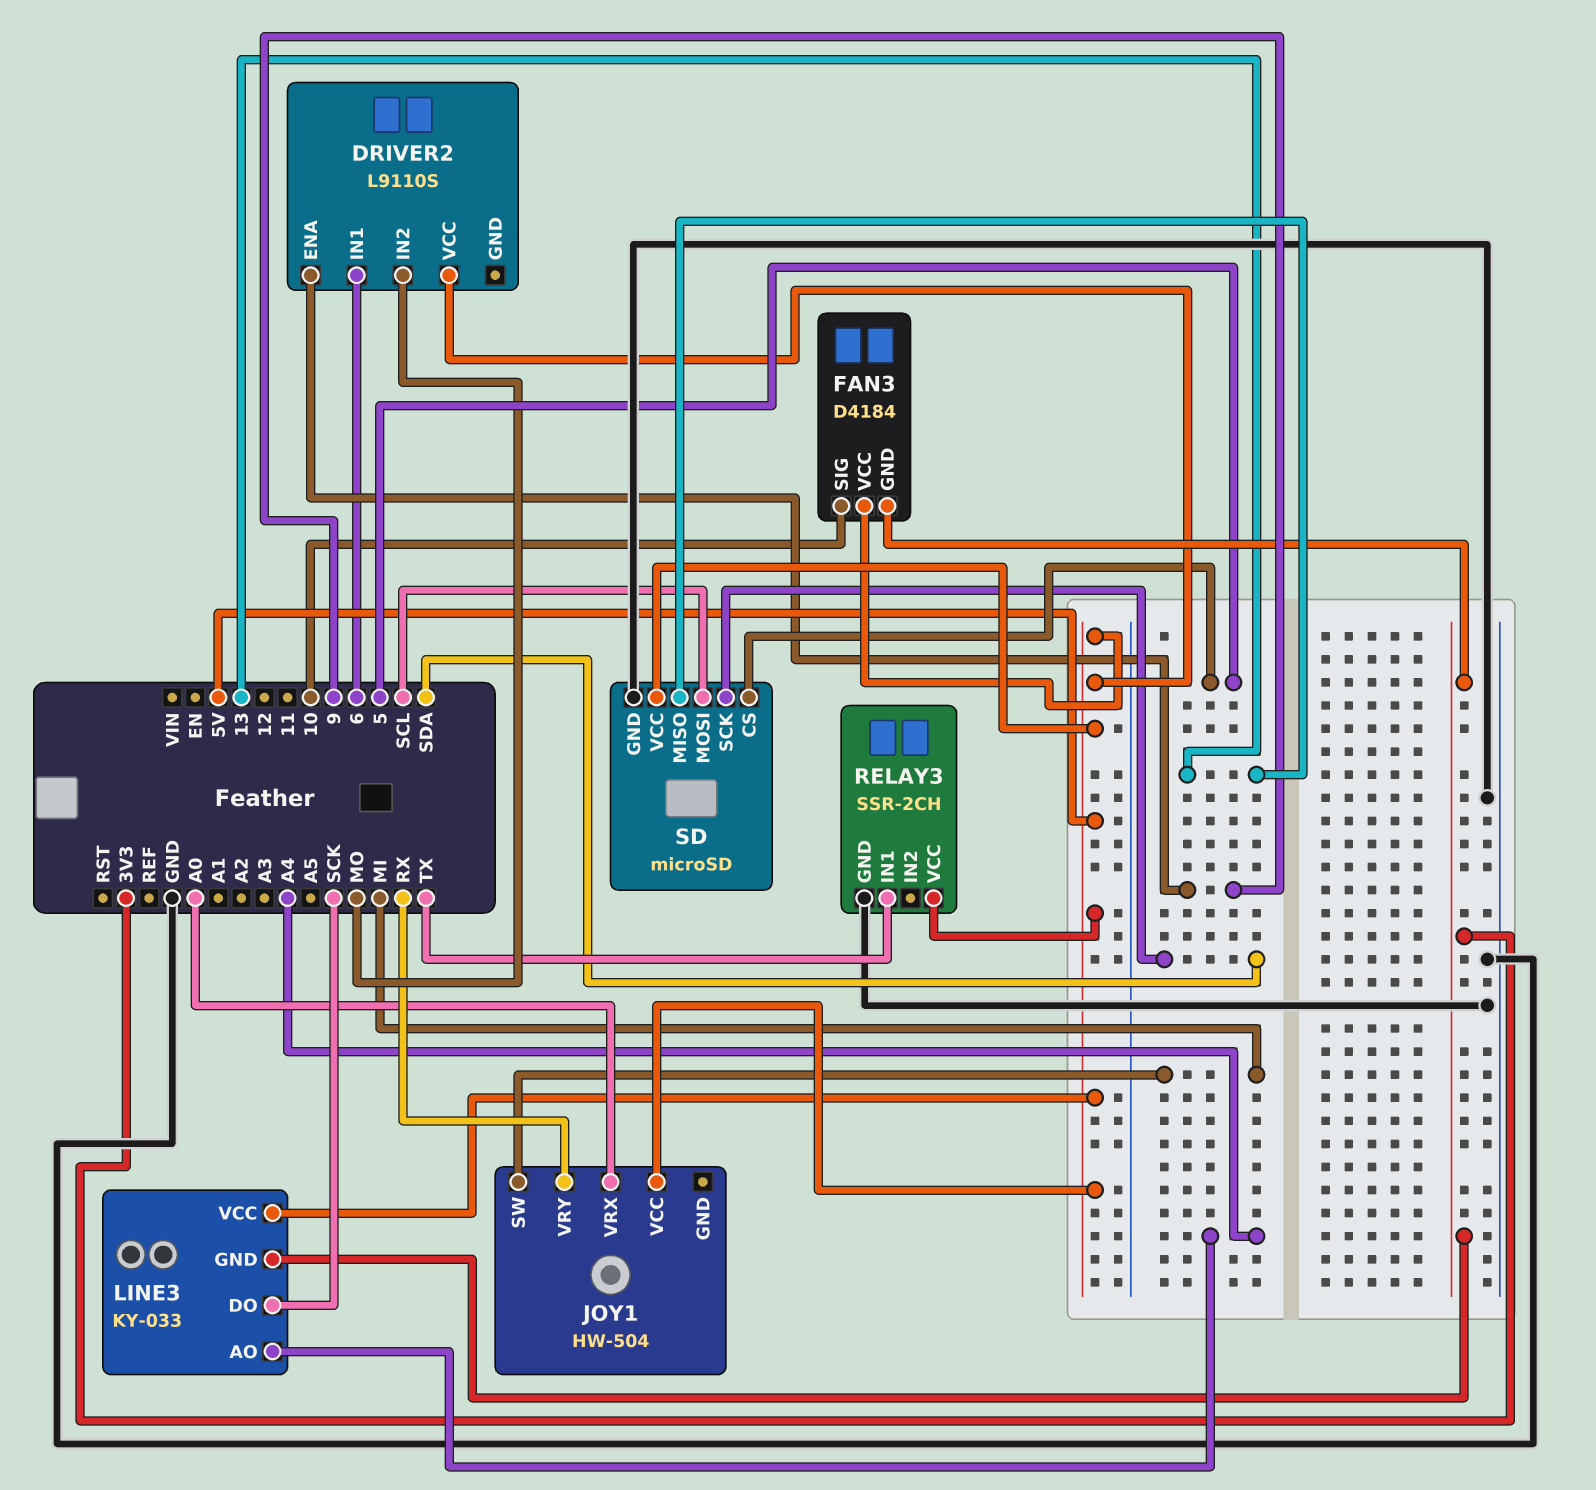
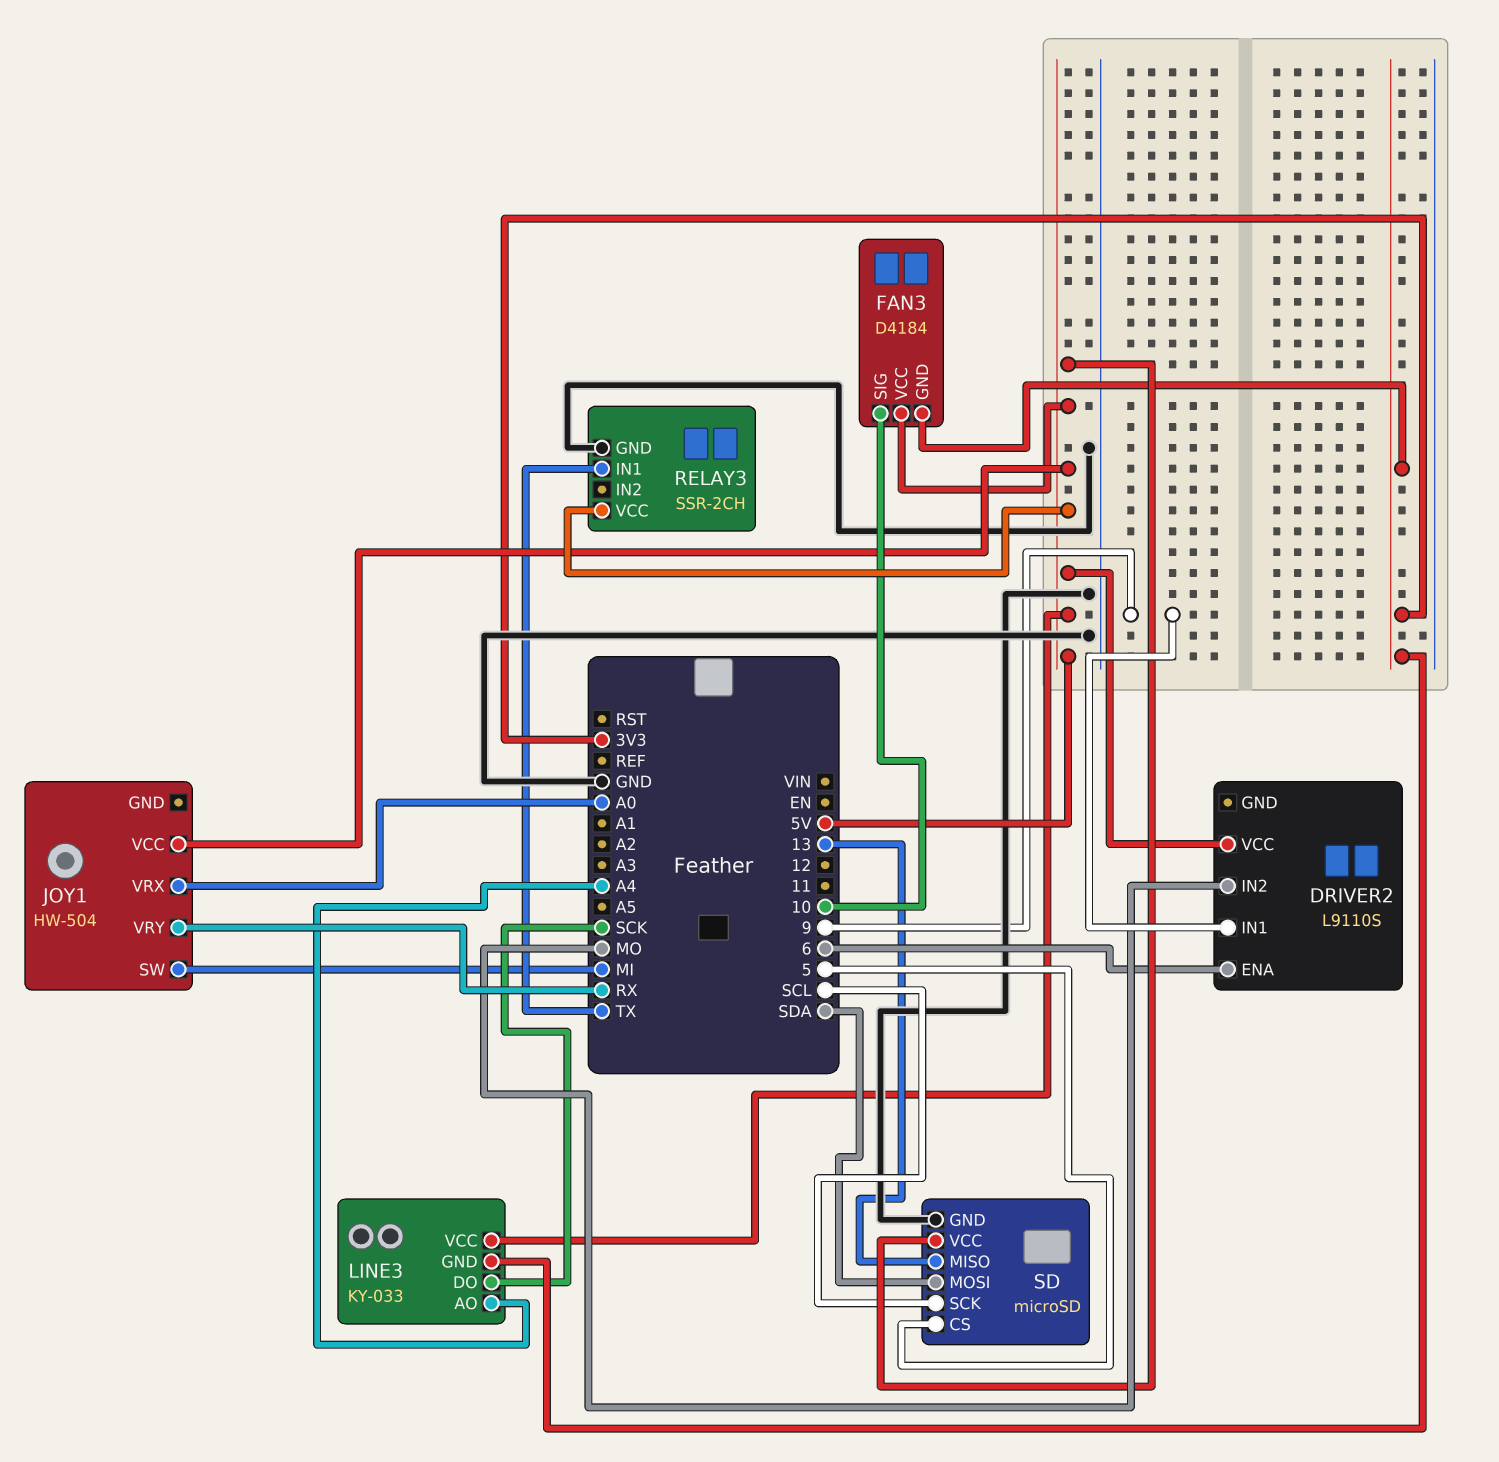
DRIVER2 pin ENA: 9 -> 6
DRIVER2 pin IN1: 6 -> 9
SD pin MOSI: SCL -> SDA
SD pin SCK: SDA -> SCL

